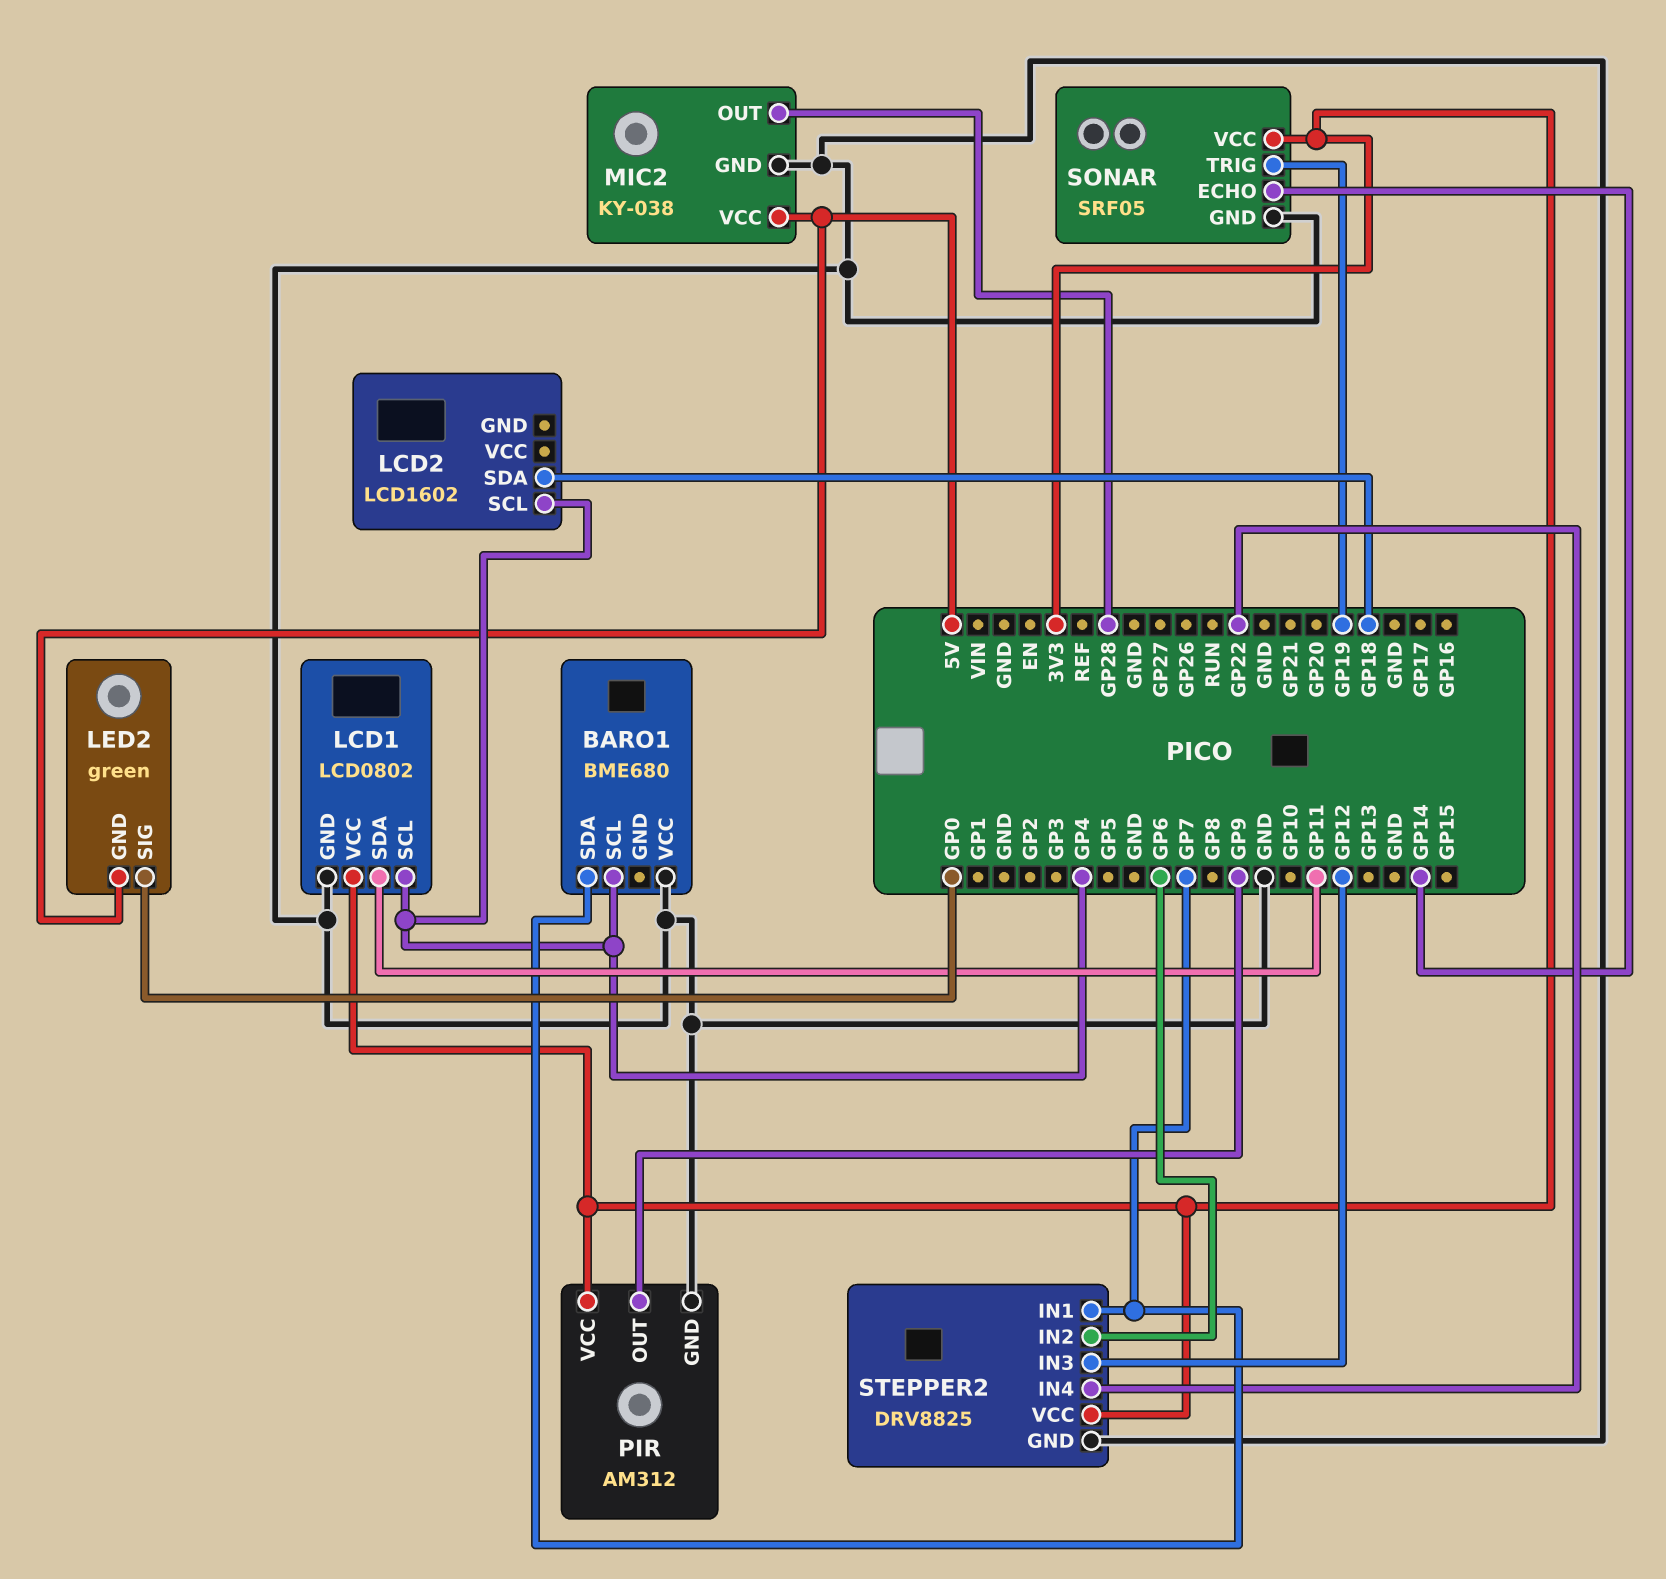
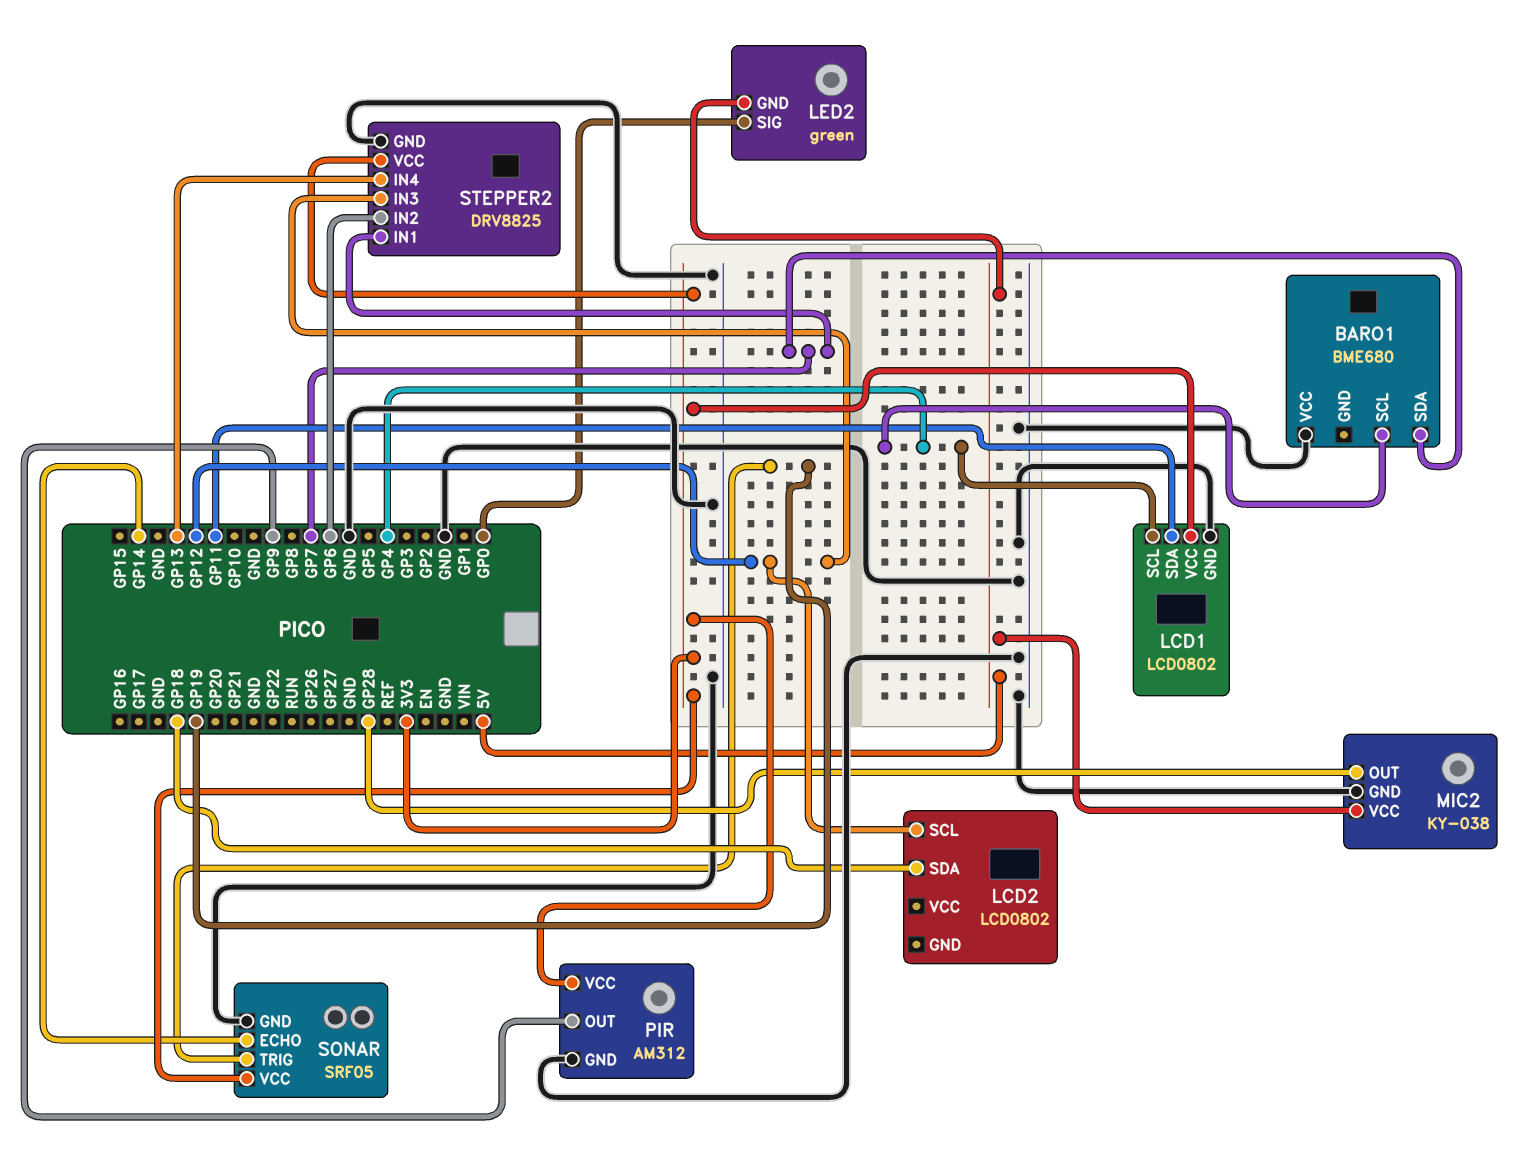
LCD2: LCD1602 -> LCD0802
LCD2 pin SCL: GP4 -> GP12
STEPPER2 pin IN4: GP22 -> GP13

